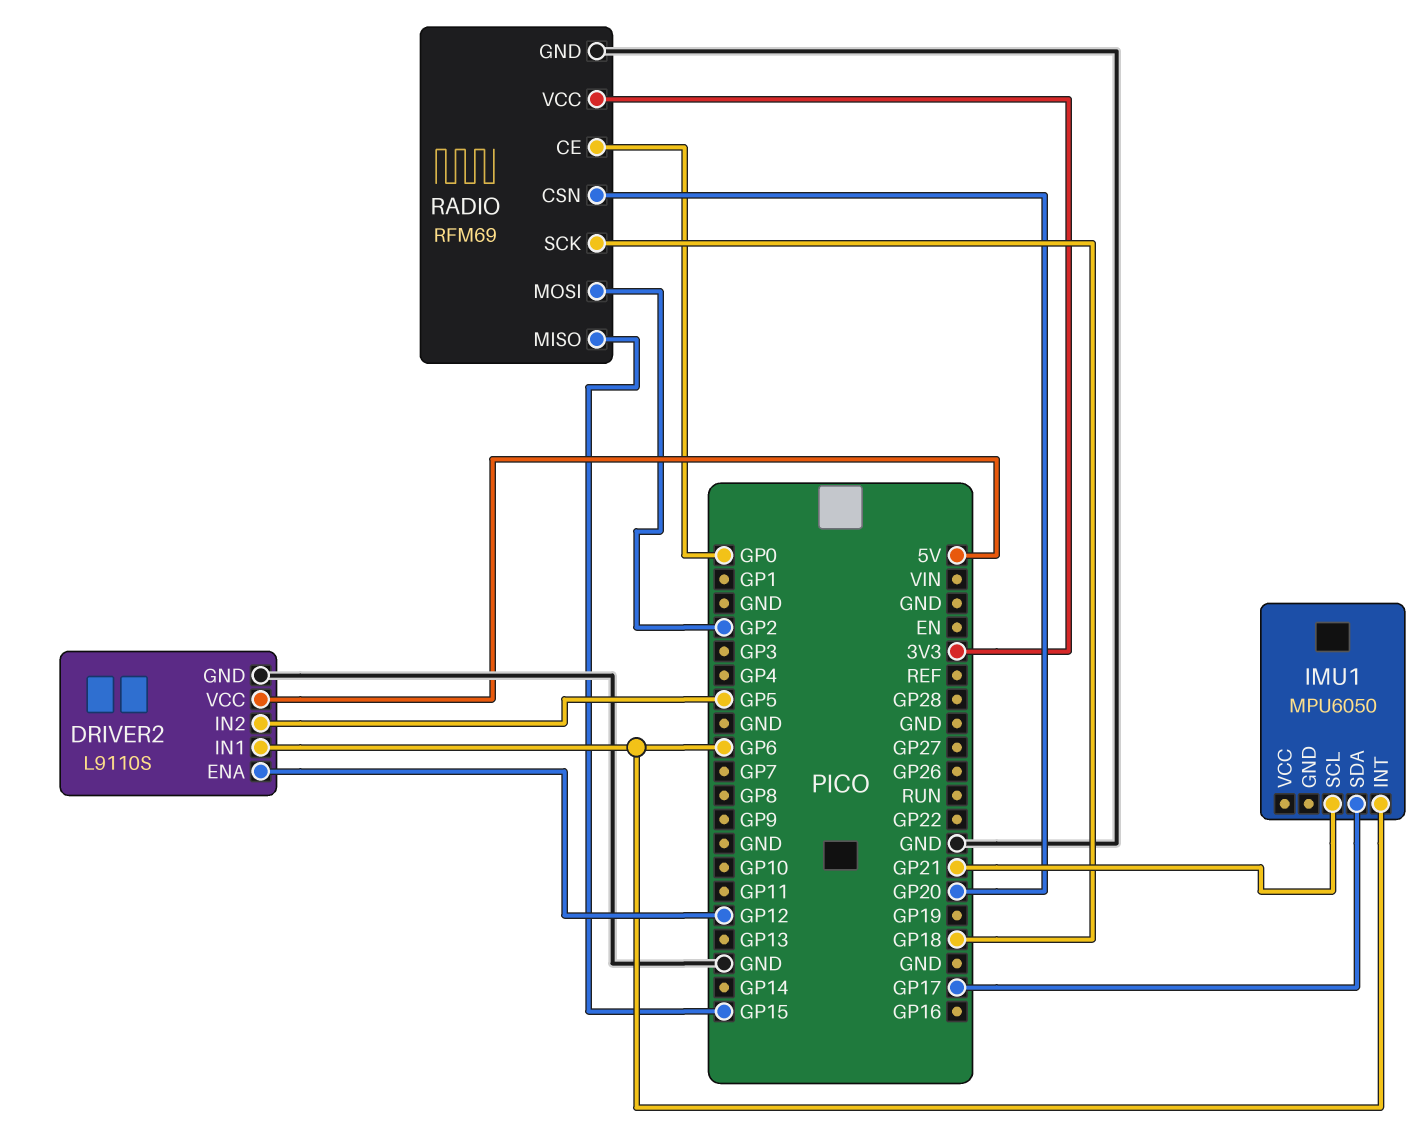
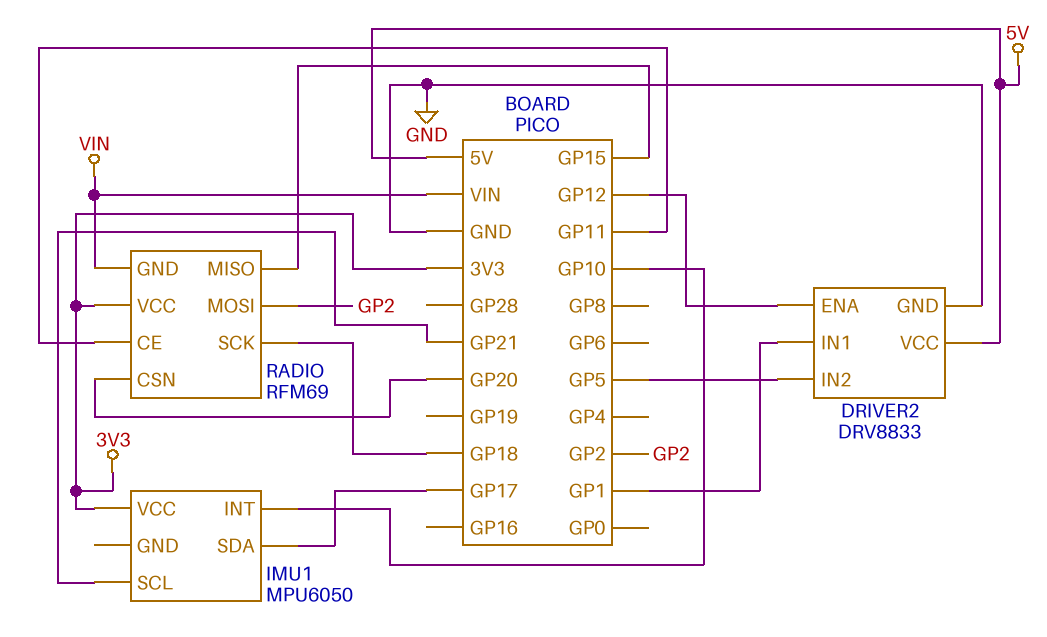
DRIVER2: L9110S -> DRV8833
DRIVER2 pin IN1: GP6 -> GP1
IMU1 pin INT: GP6 -> GP10
IMU1 pin VCC: none -> 3V3
RADIO pin CE: GP0 -> GP11
RADIO pin GND: GND -> VIN

